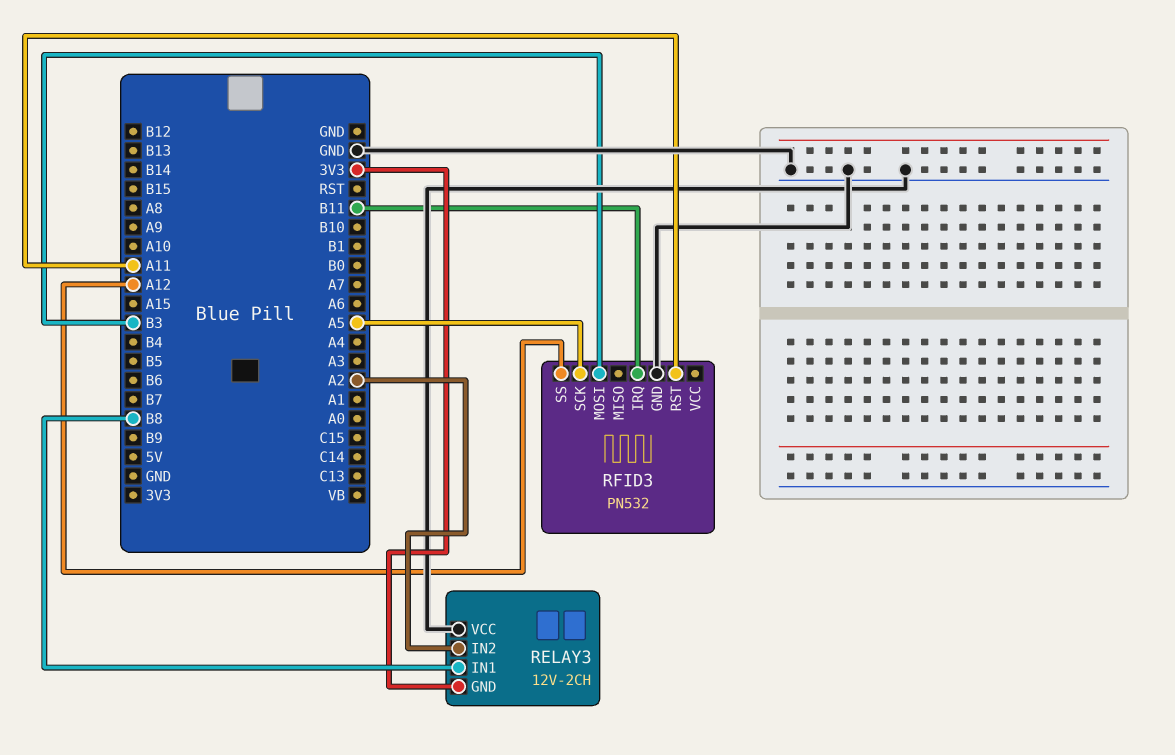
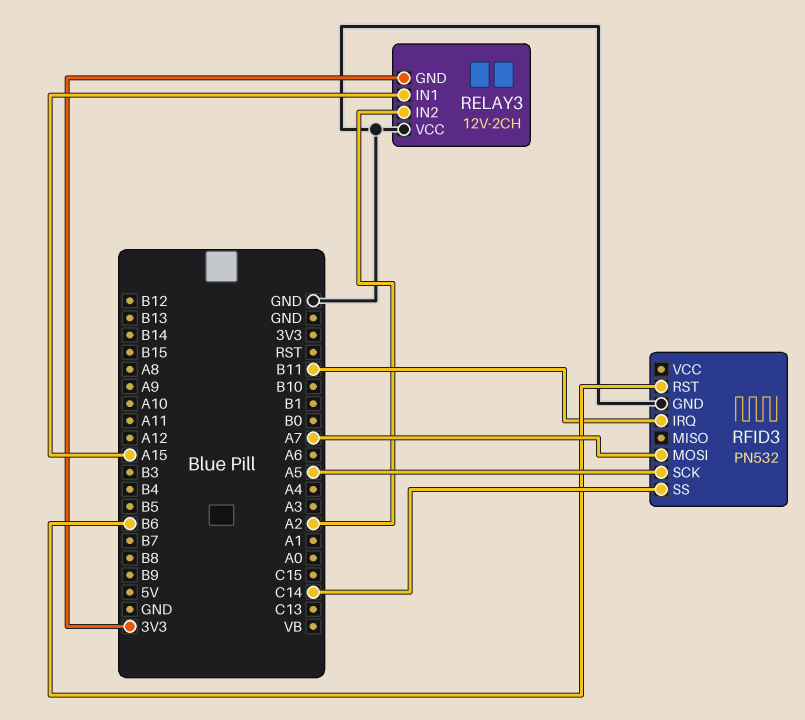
RELAY3 pin IN1: B8 -> A15
RFID3 pin MOSI: B3 -> A7
RFID3 pin RST: A11 -> B6
RFID3 pin SS: A12 -> C14

